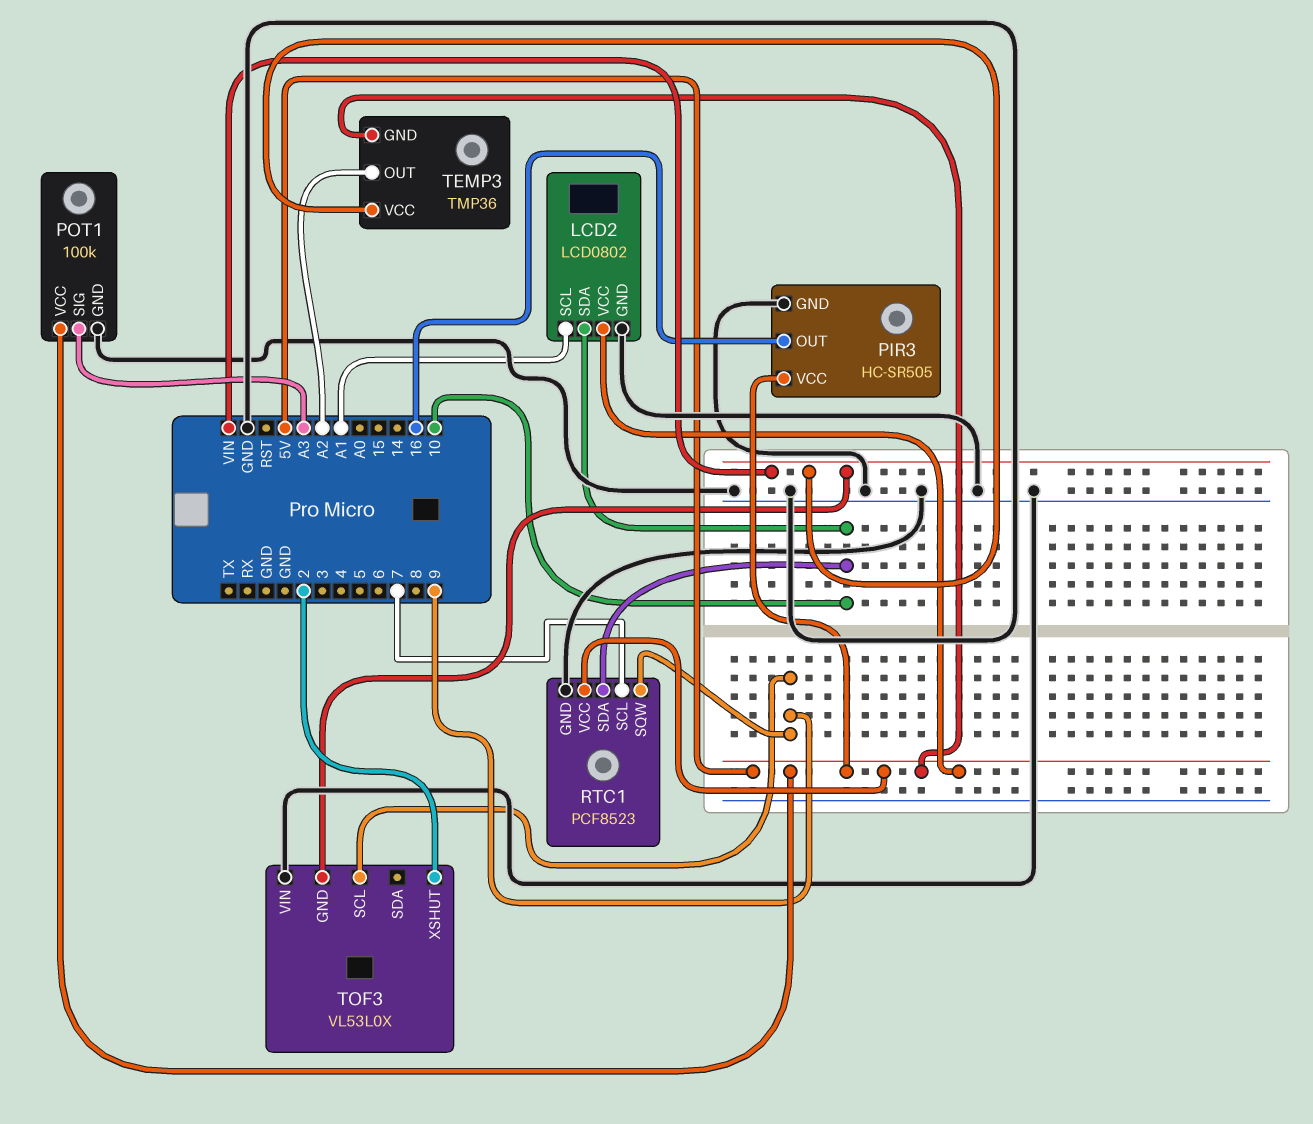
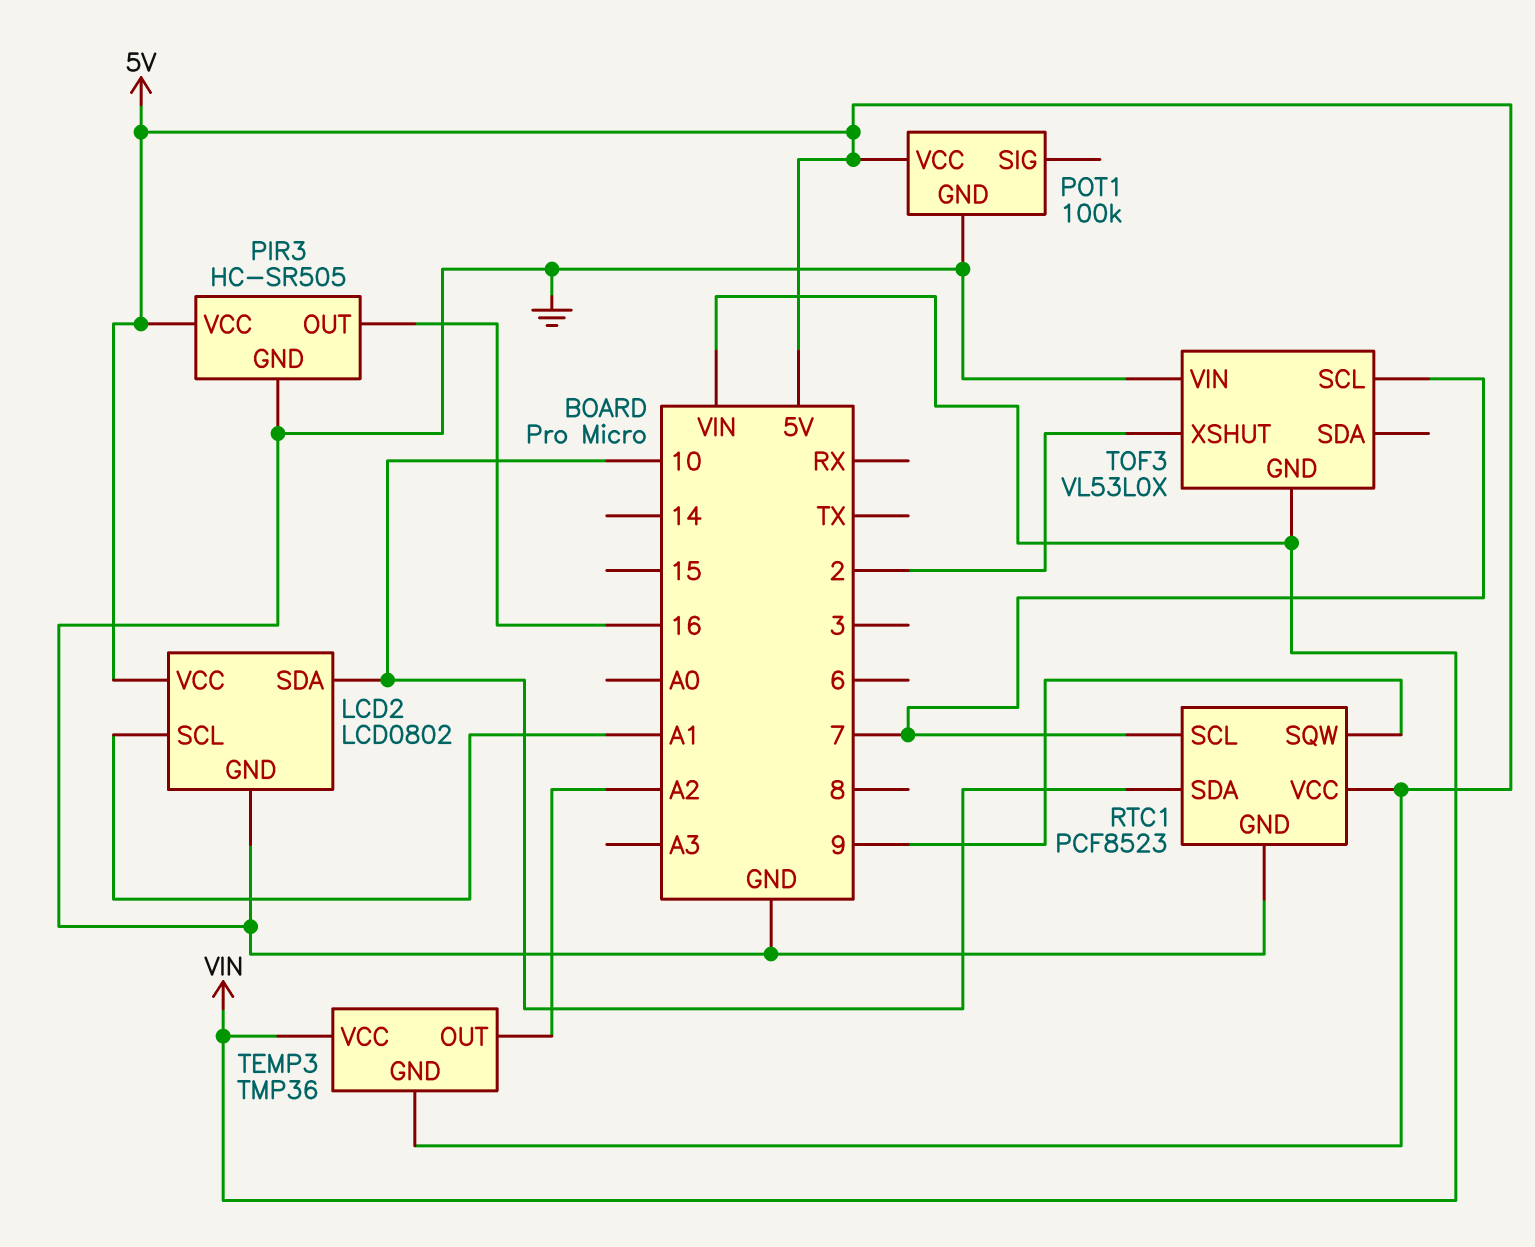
POT1 pin SIG: A3 -> none
TOF3 pin SCL: 9 -> 7

